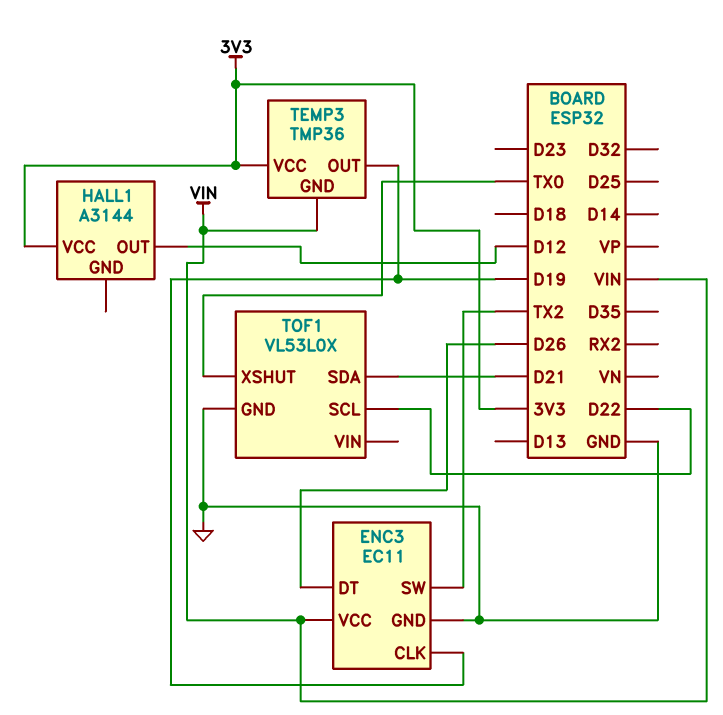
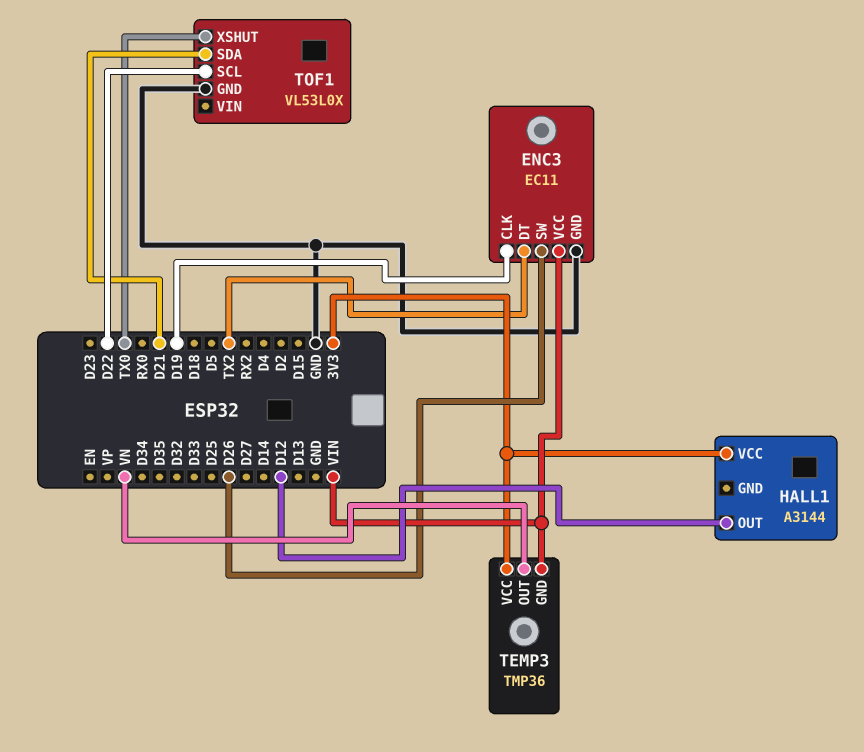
ENC3 pin DT: D26 -> TX2
ENC3 pin SW: TX2 -> D26
TEMP3 pin OUT: D19 -> VN

